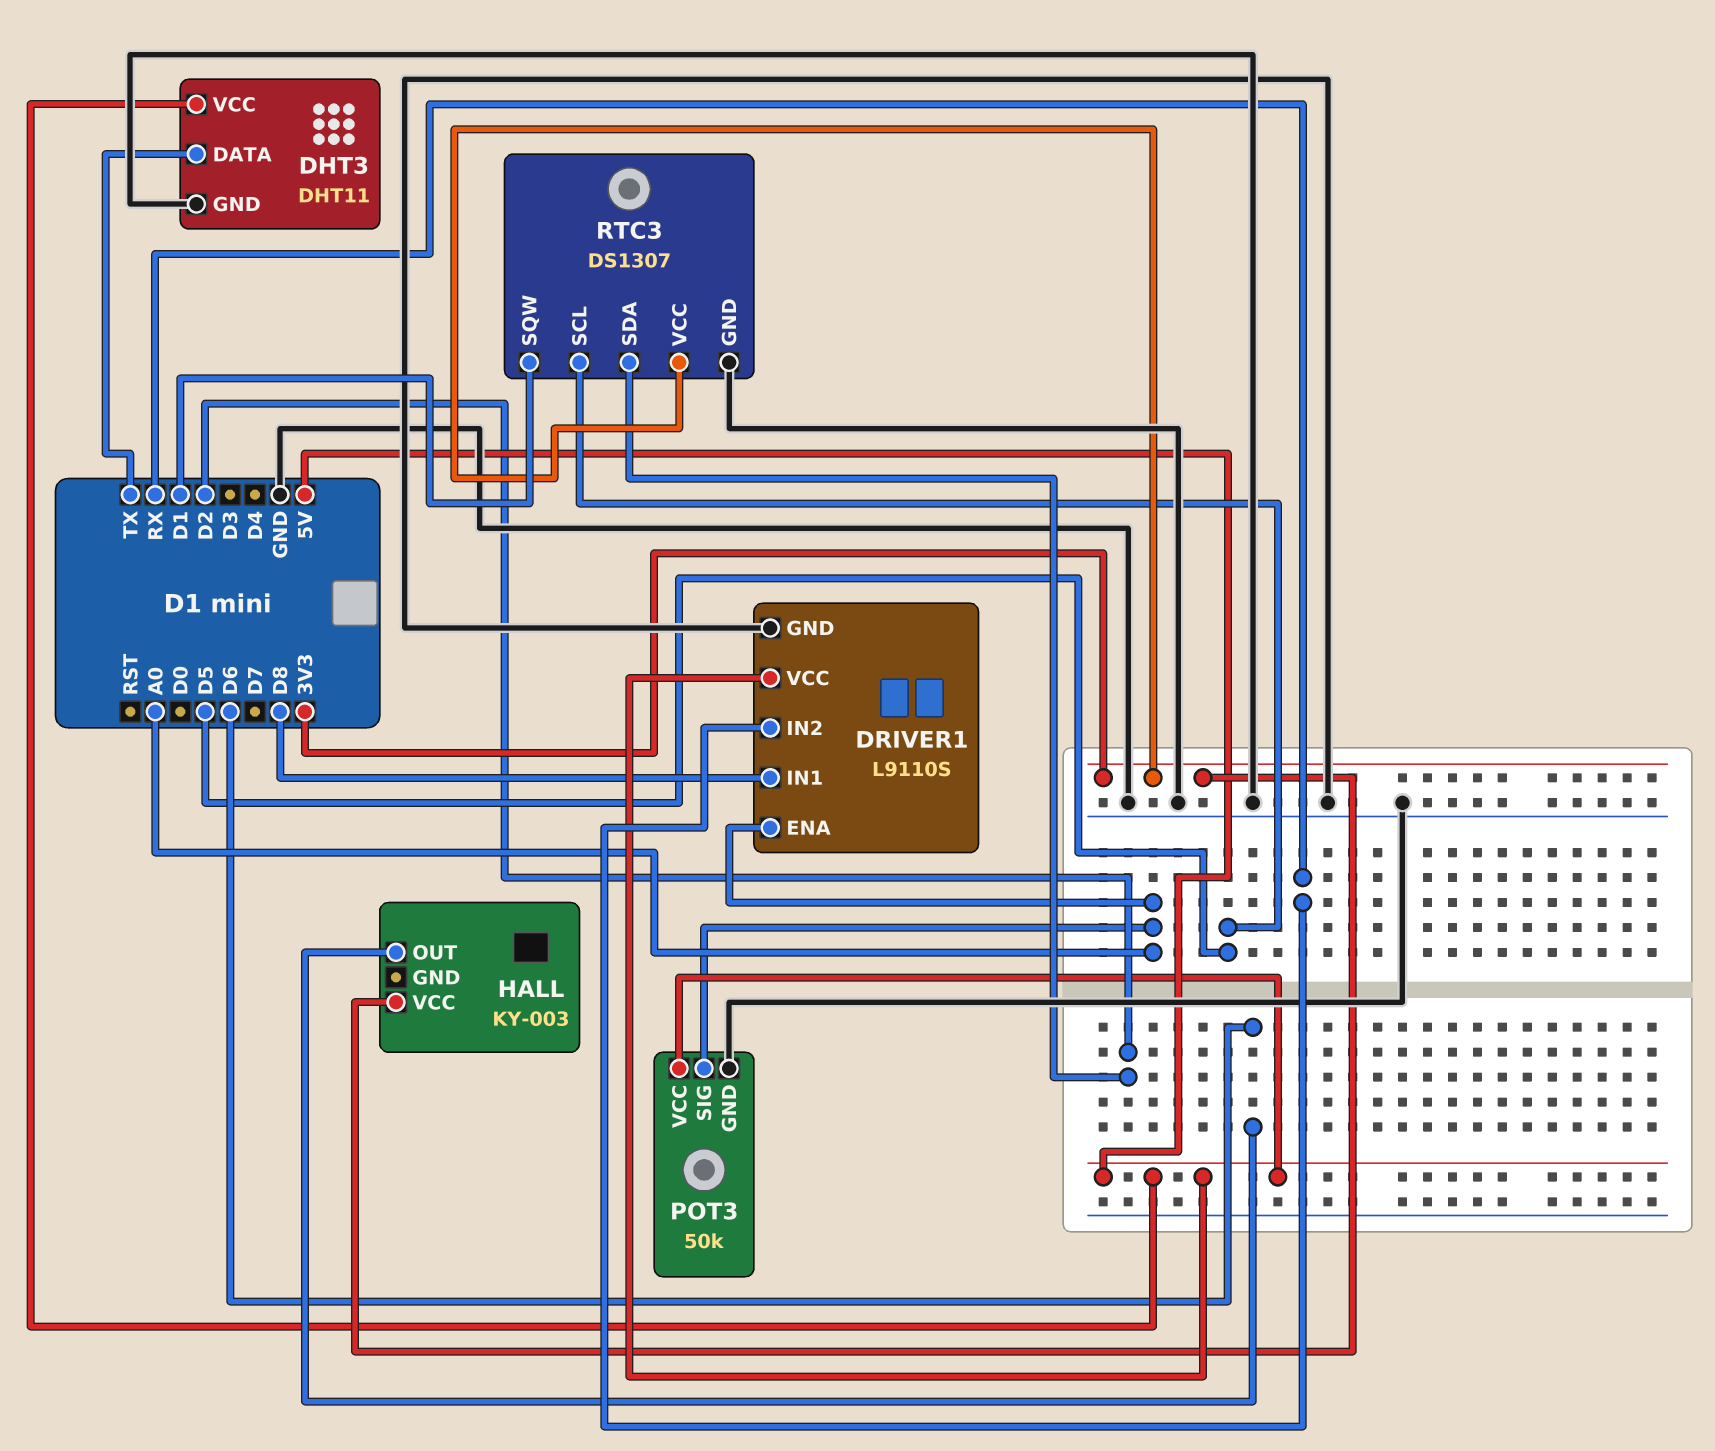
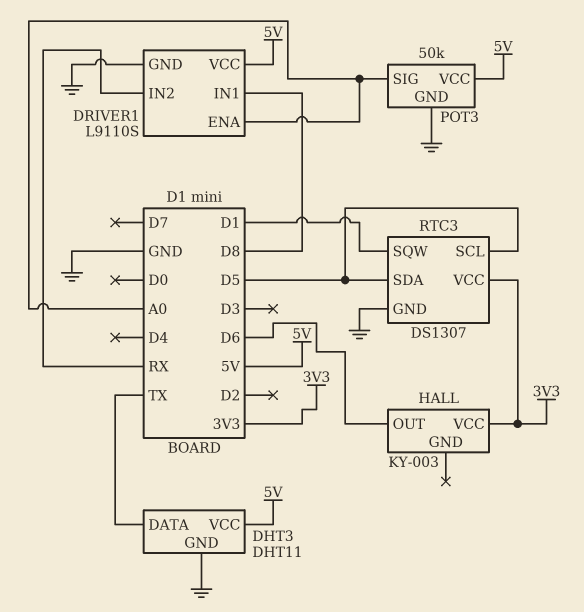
RTC3 pin SDA: D2 -> D5

